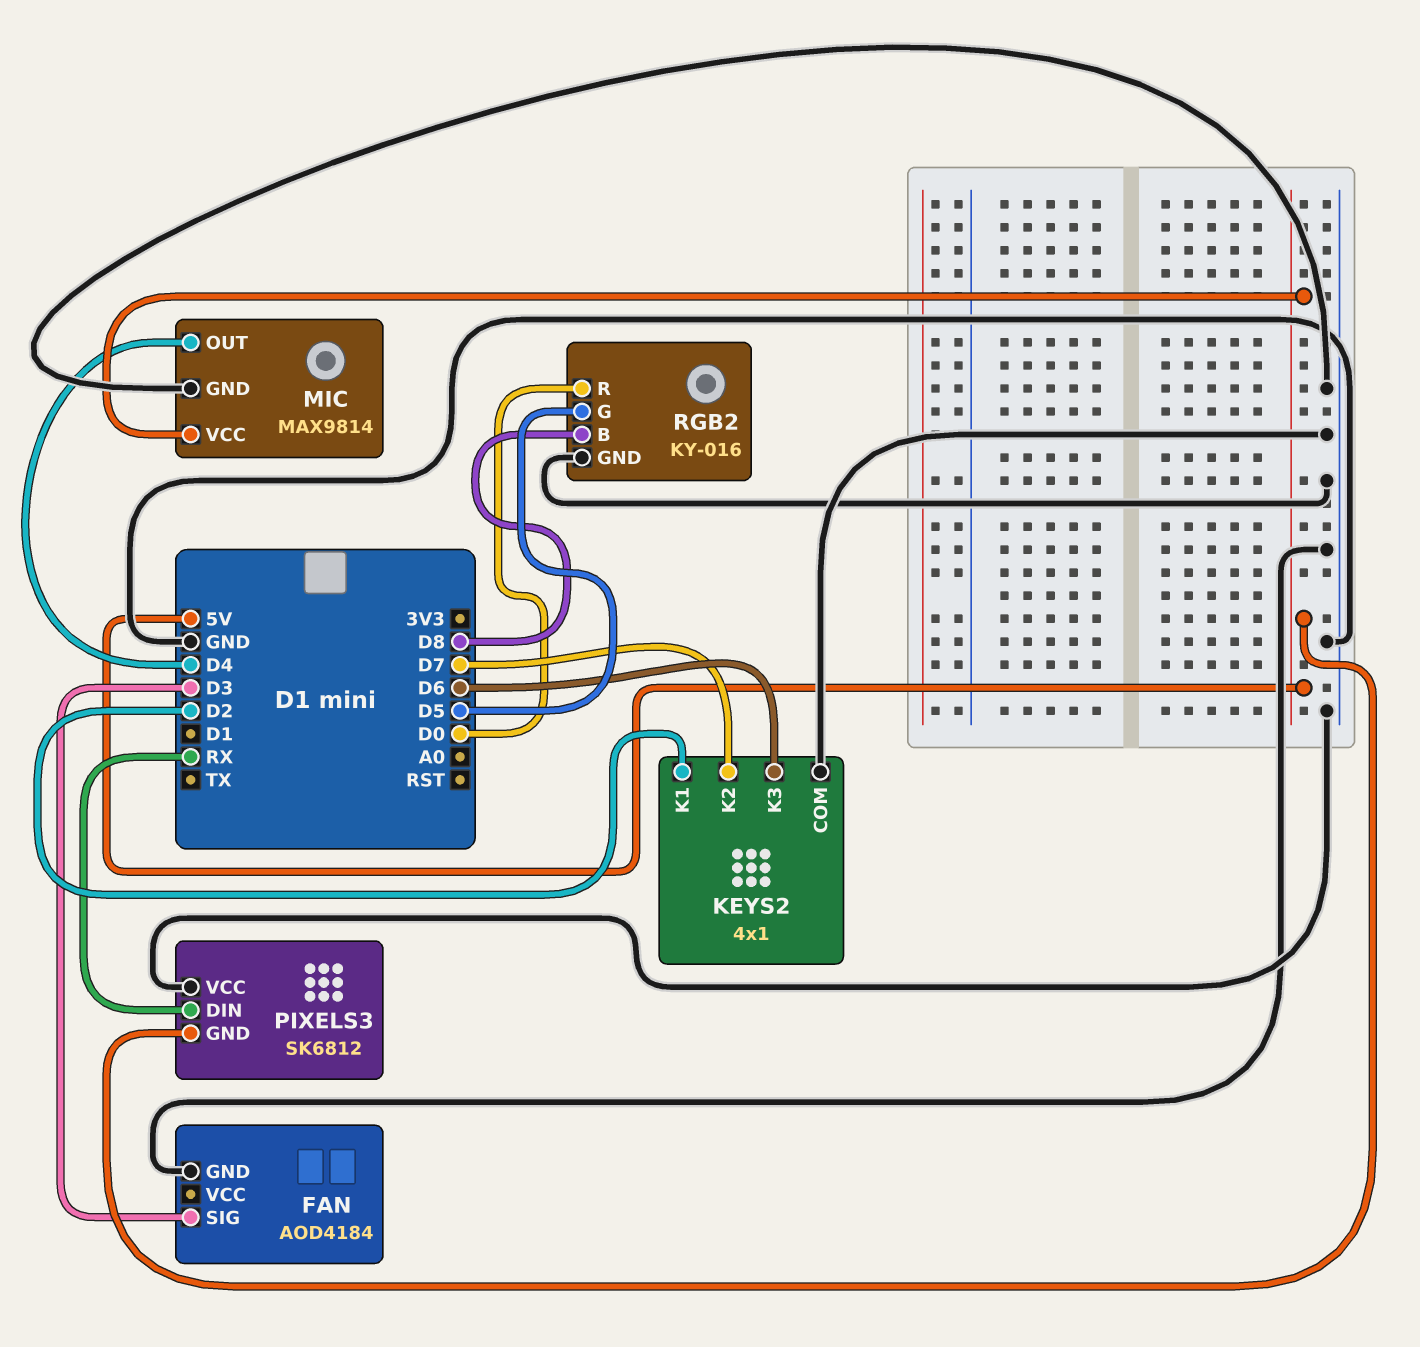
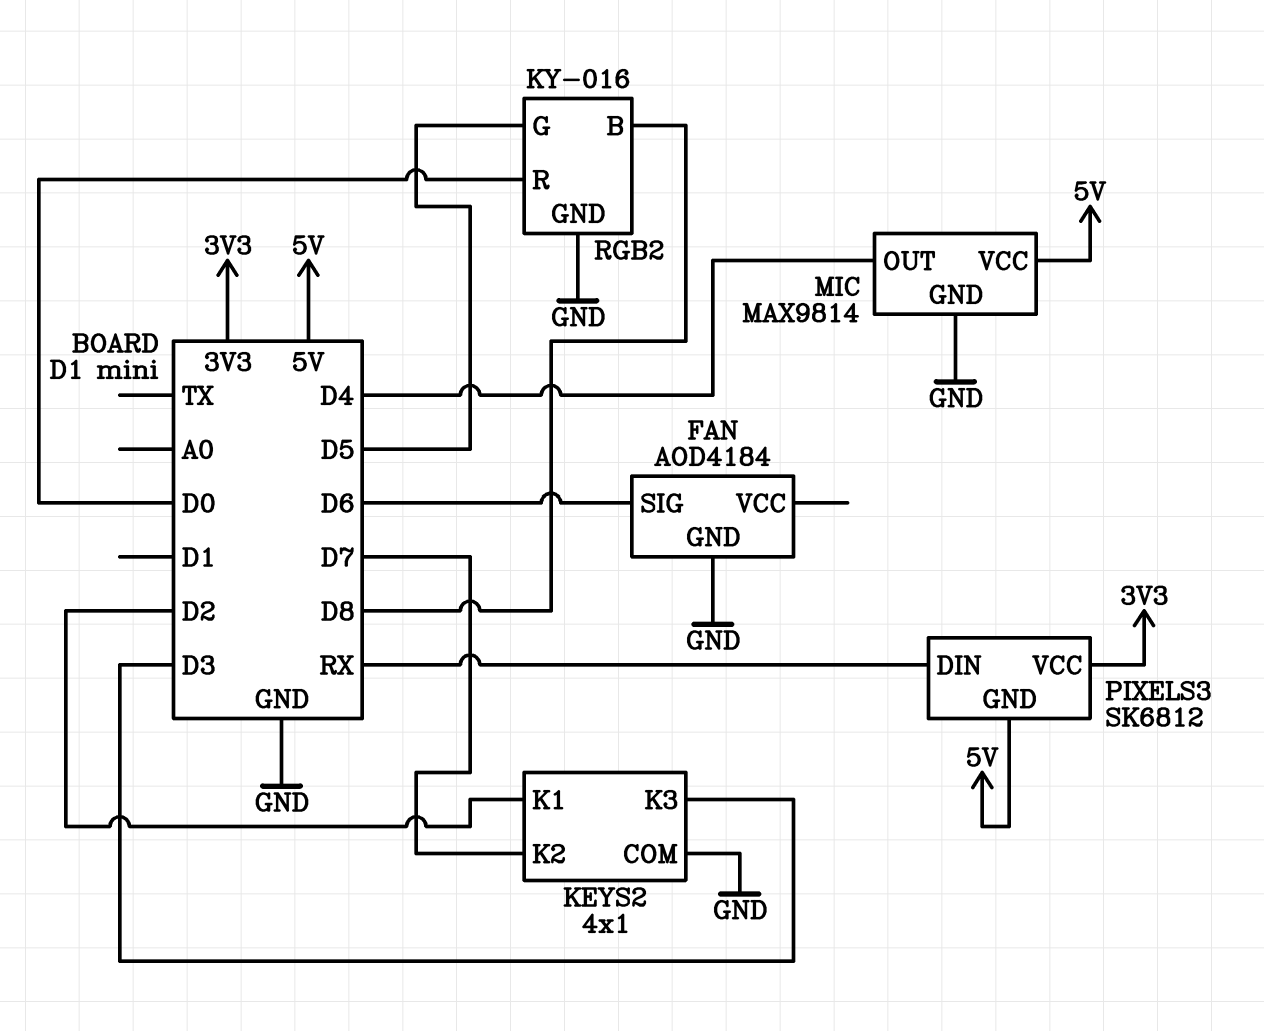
FAN pin SIG: D3 -> D6
KEYS2 pin K3: D6 -> D3
PIXELS3 pin VCC: GND -> 3V3

